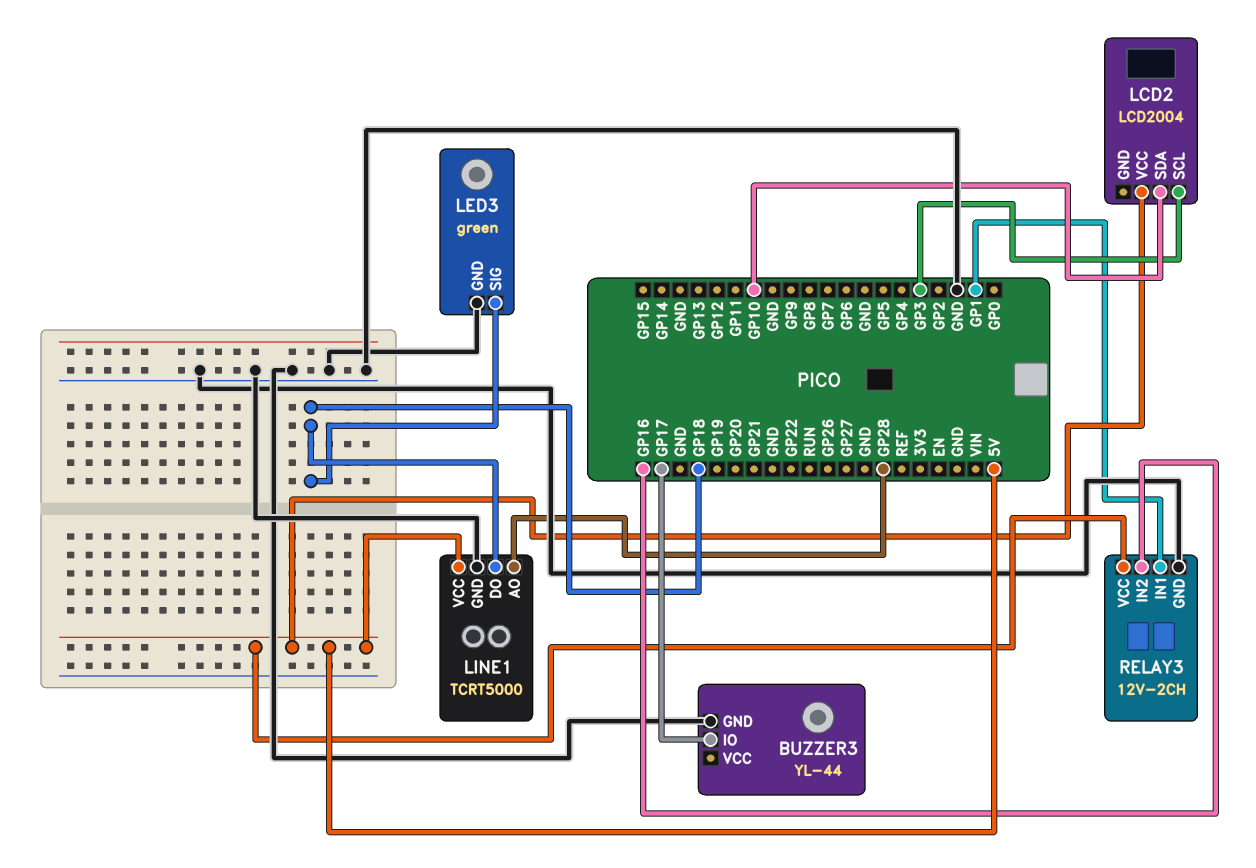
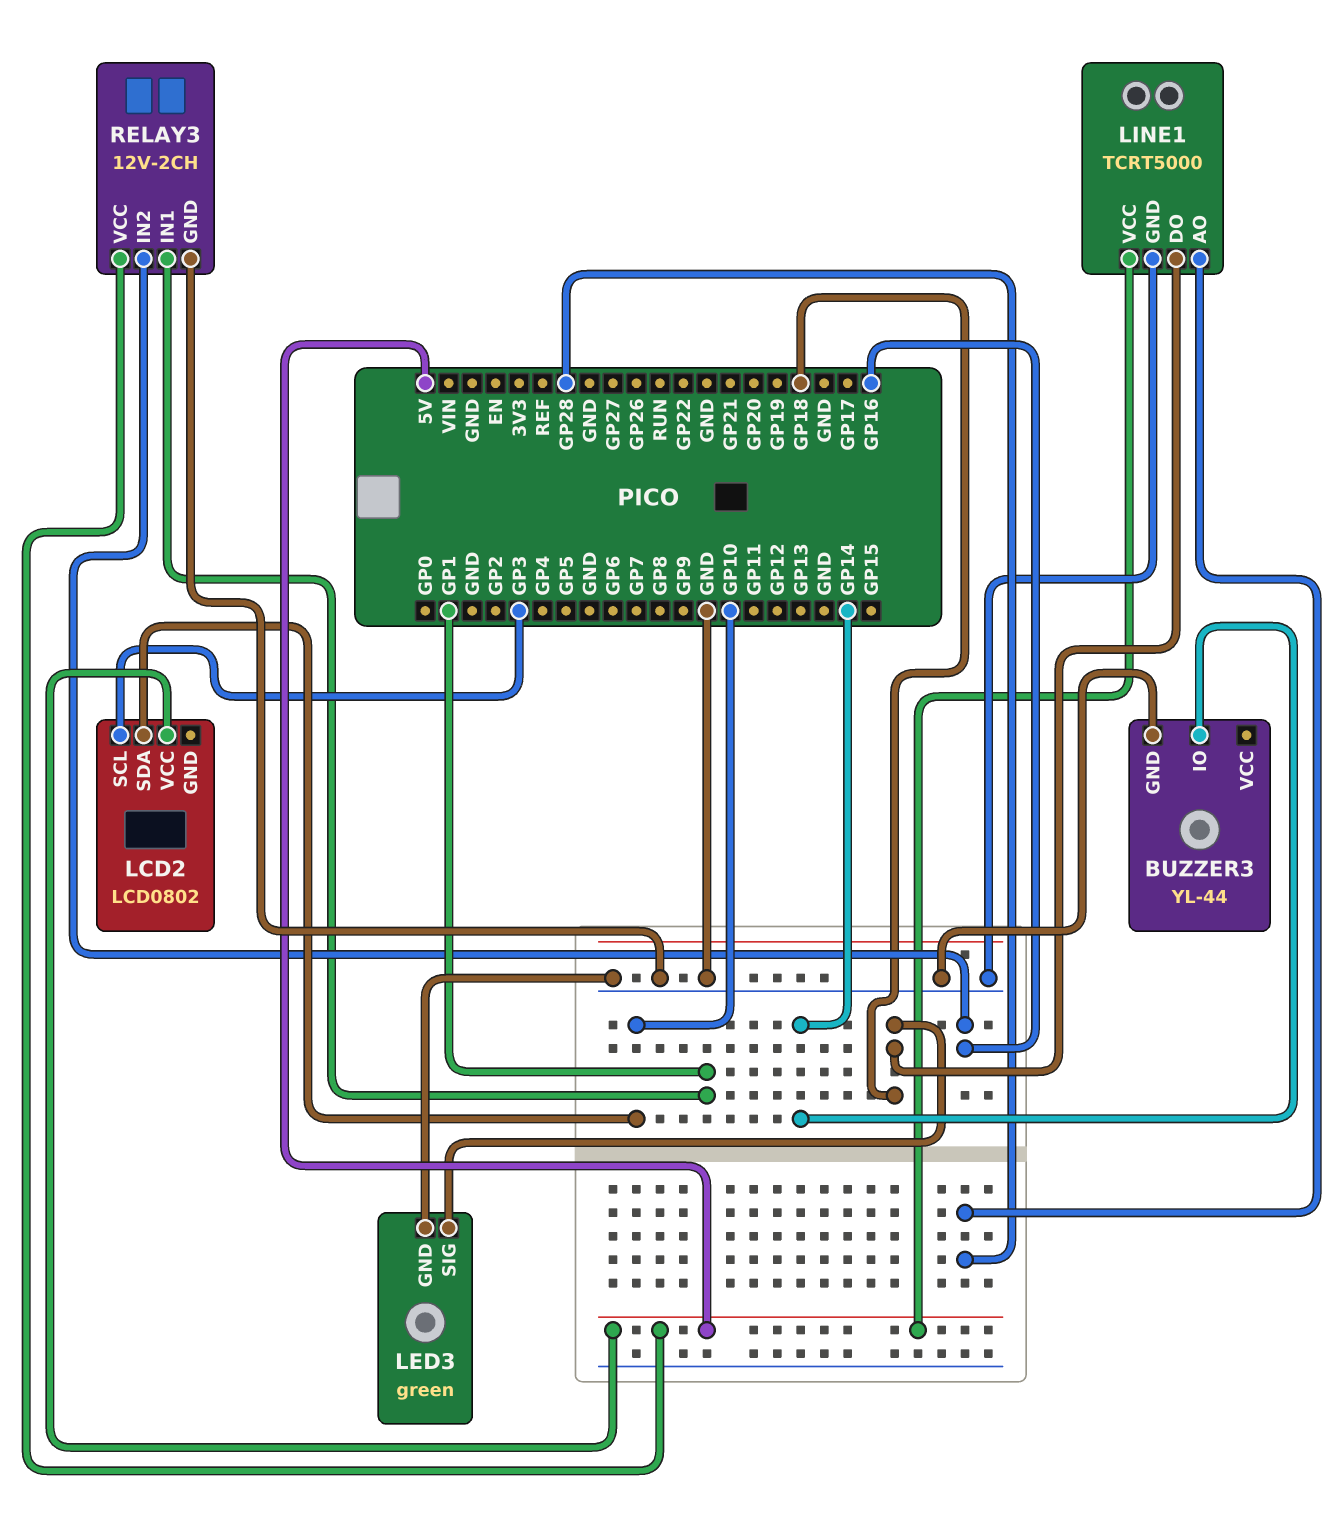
BUZZER3 pin IO: GP17 -> GP14
LCD2: LCD2004 -> LCD0802

